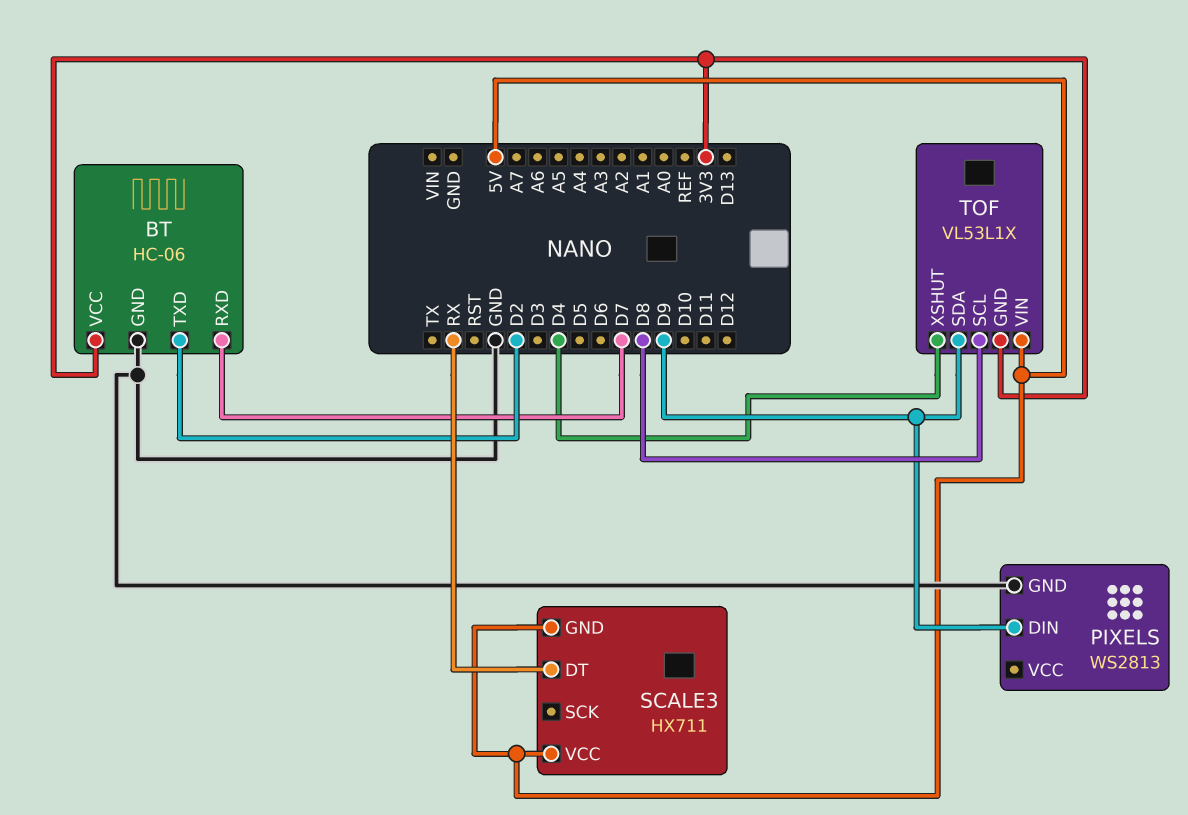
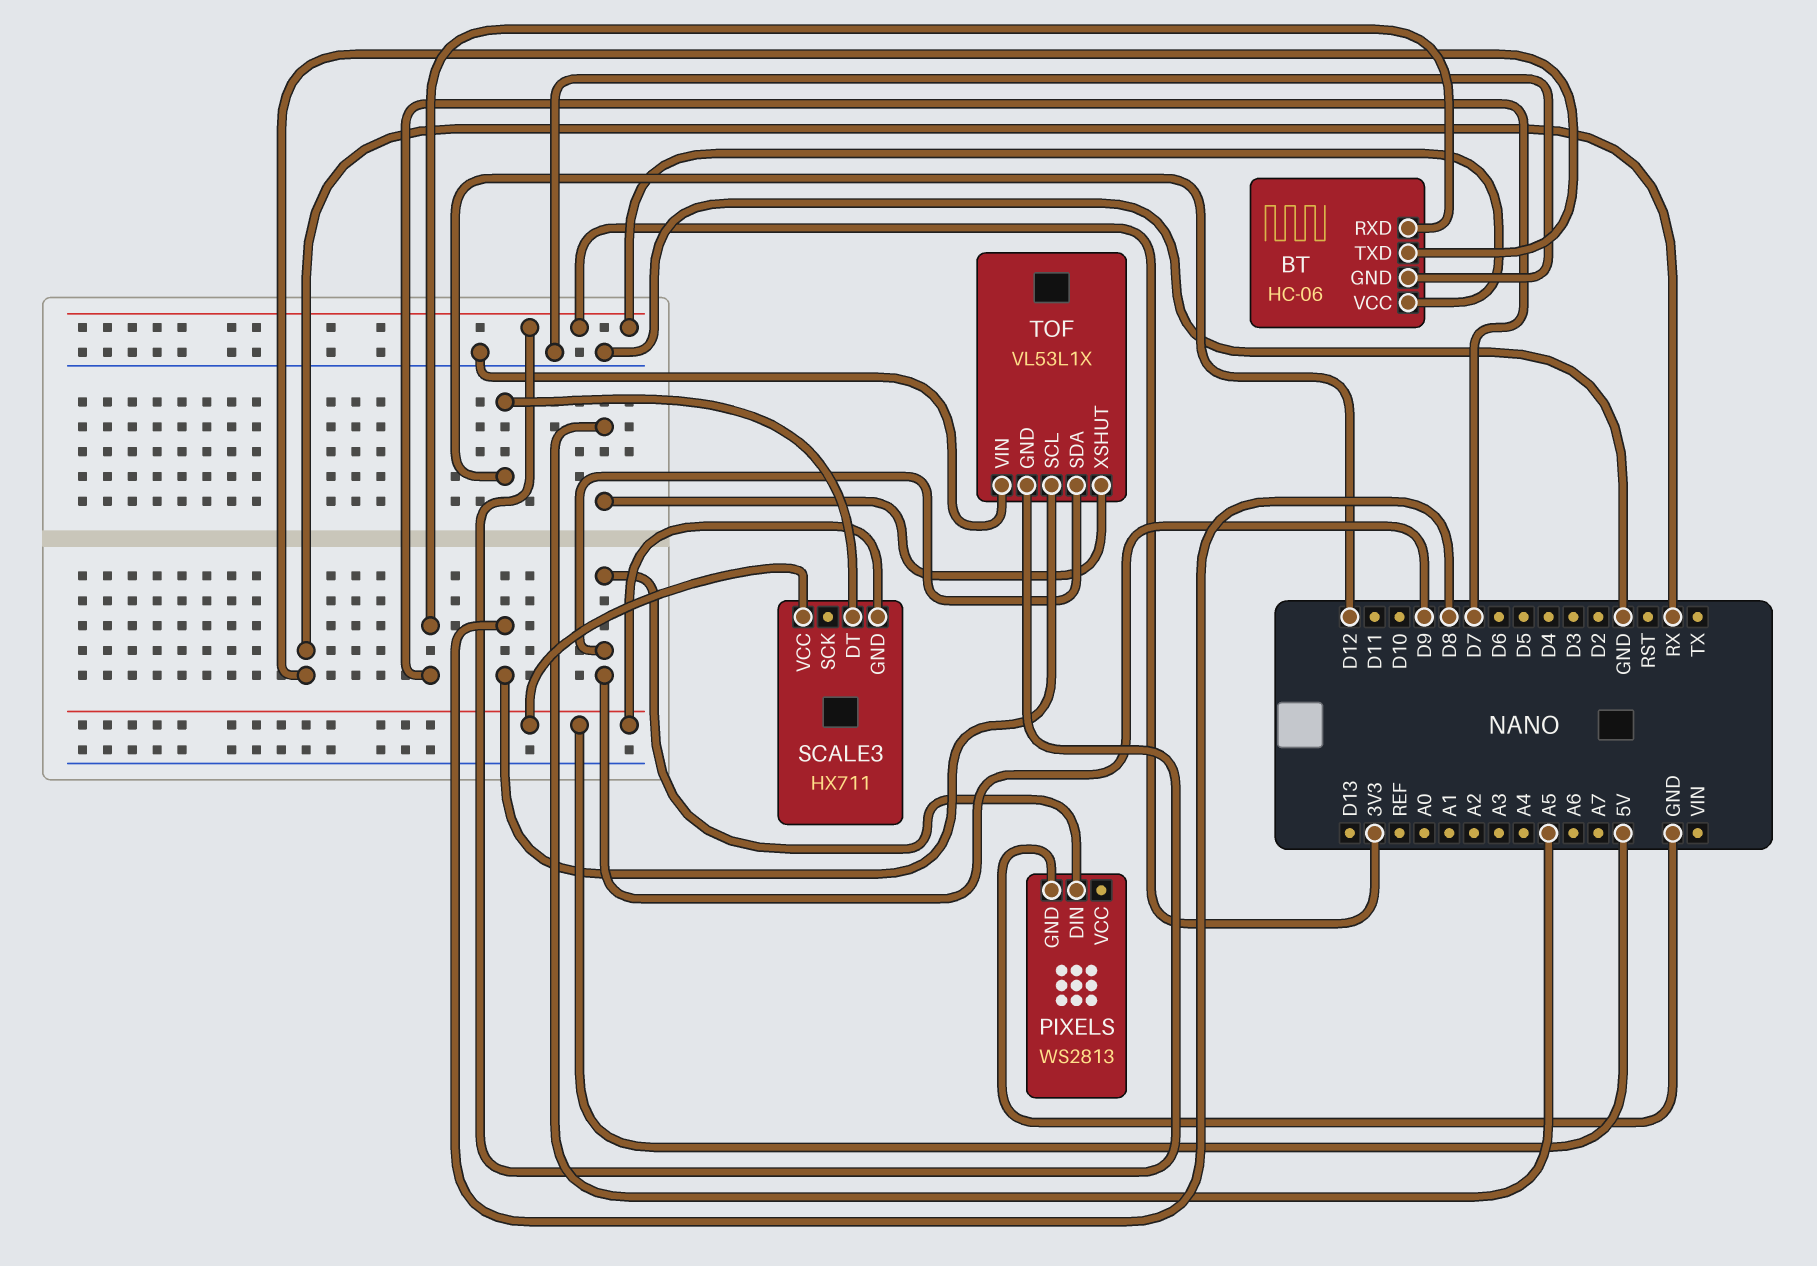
BT pin TXD: D2 -> RX
SCALE3 pin DT: RX -> D12
TOF pin VIN: 5V -> GND
TOF pin XSHUT: D4 -> A5

